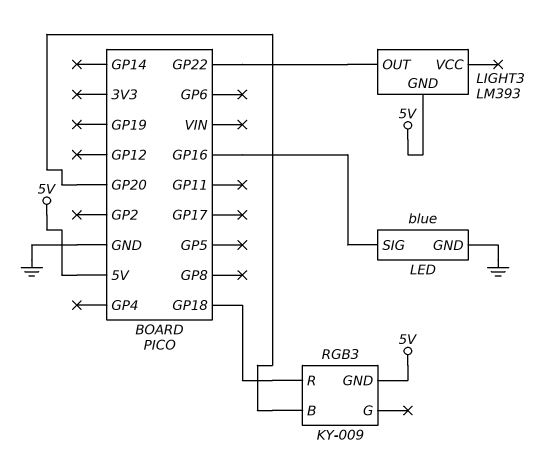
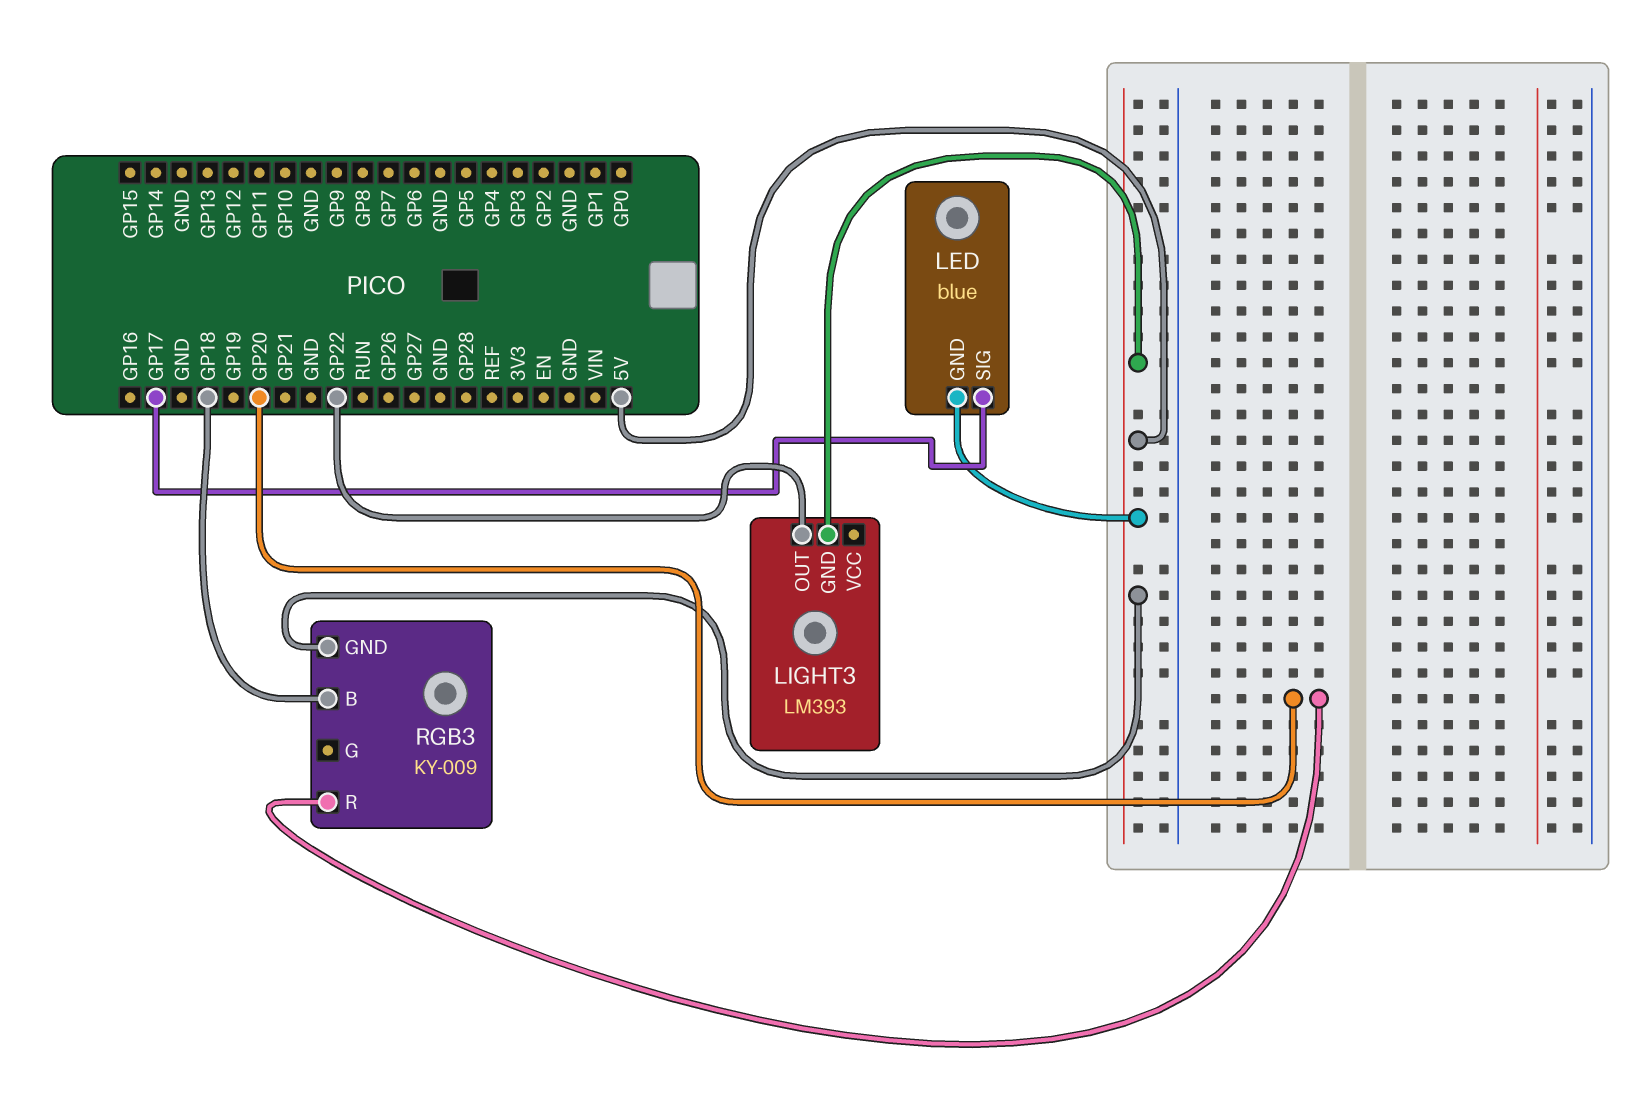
LED pin GND: GND -> 5V
LED pin SIG: GP16 -> GP17
RGB3 pin B: GP20 -> GP18
RGB3 pin R: GP18 -> GP20

